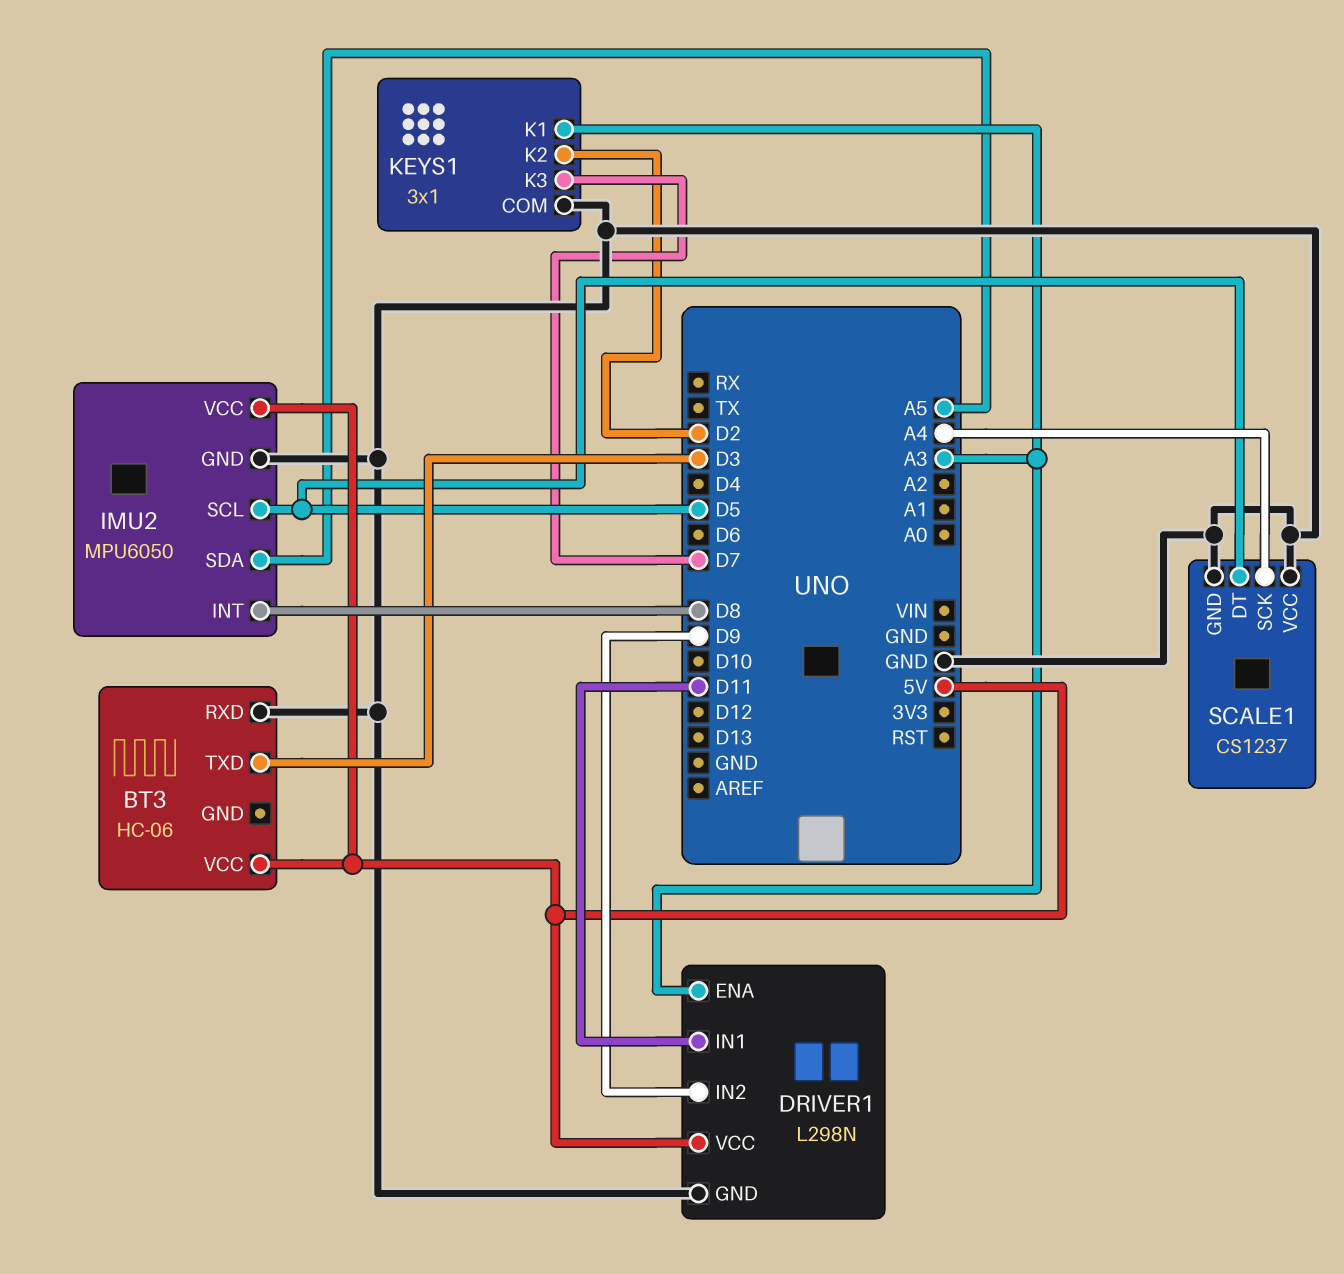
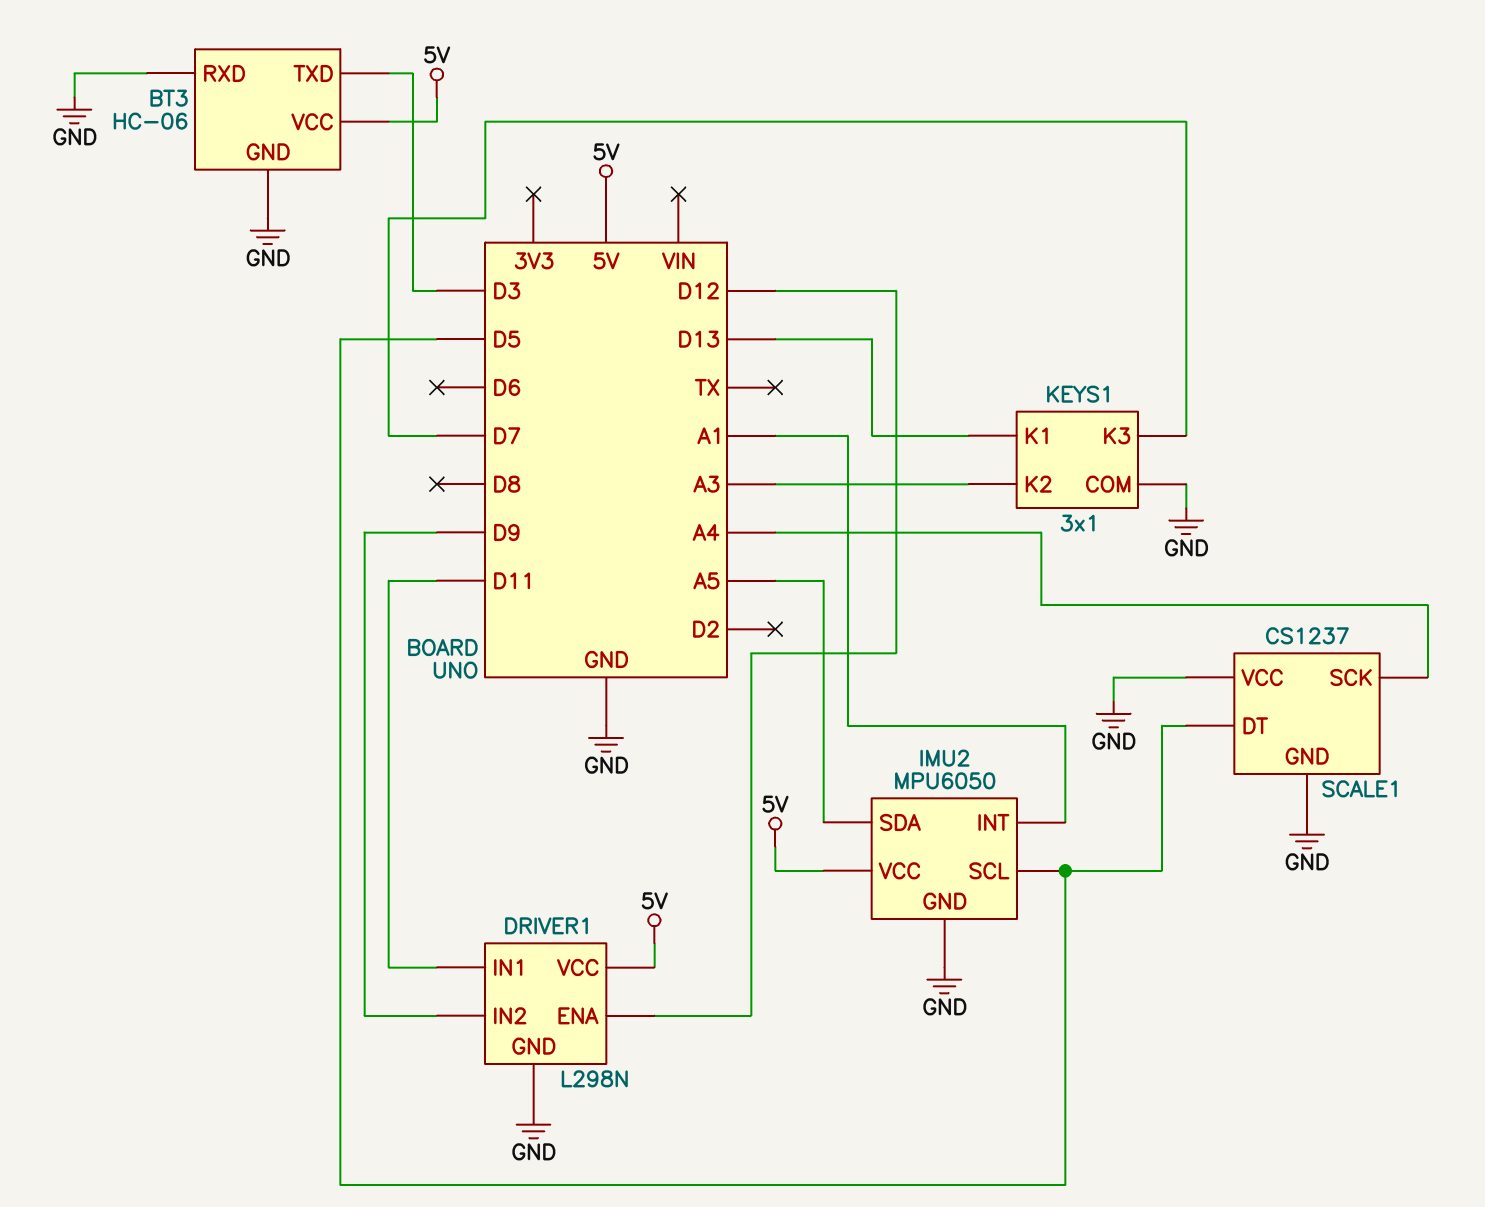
BT3 pin GND: none -> GND
DRIVER1 pin ENA: A3 -> D12
IMU2 pin INT: D8 -> A1
KEYS1 pin K1: A3 -> D13
KEYS1 pin K2: D2 -> A3

